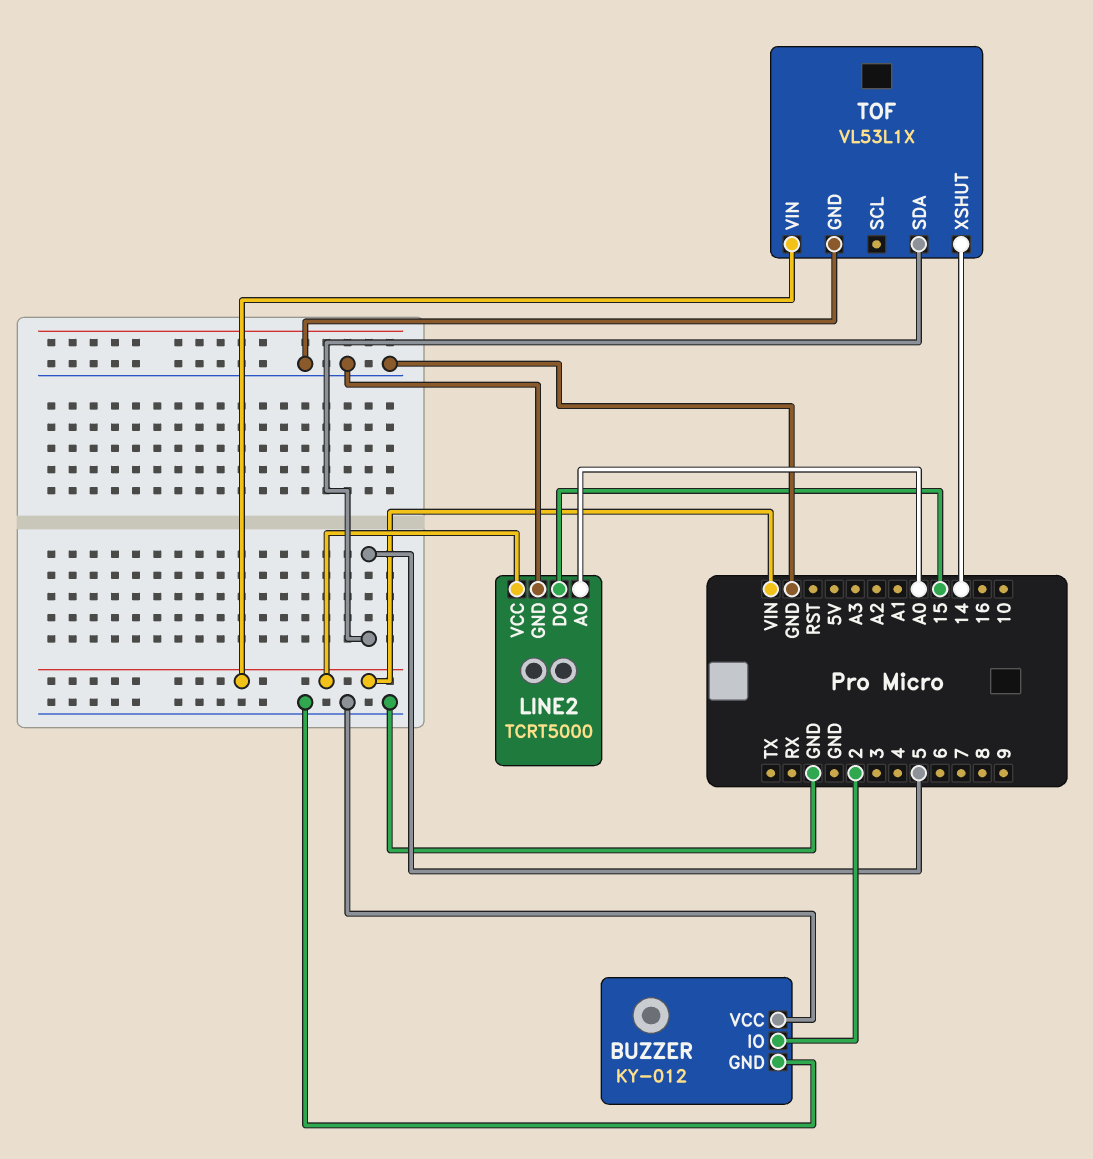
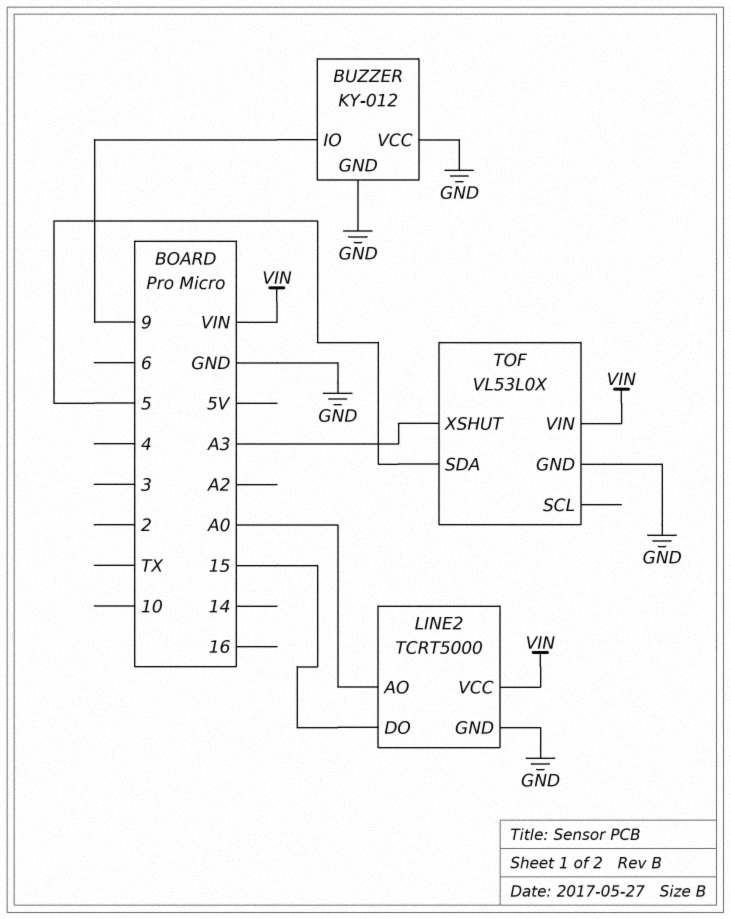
BUZZER pin IO: 2 -> 9
TOF: VL53L1X -> VL53L0X
TOF pin XSHUT: 14 -> A3

